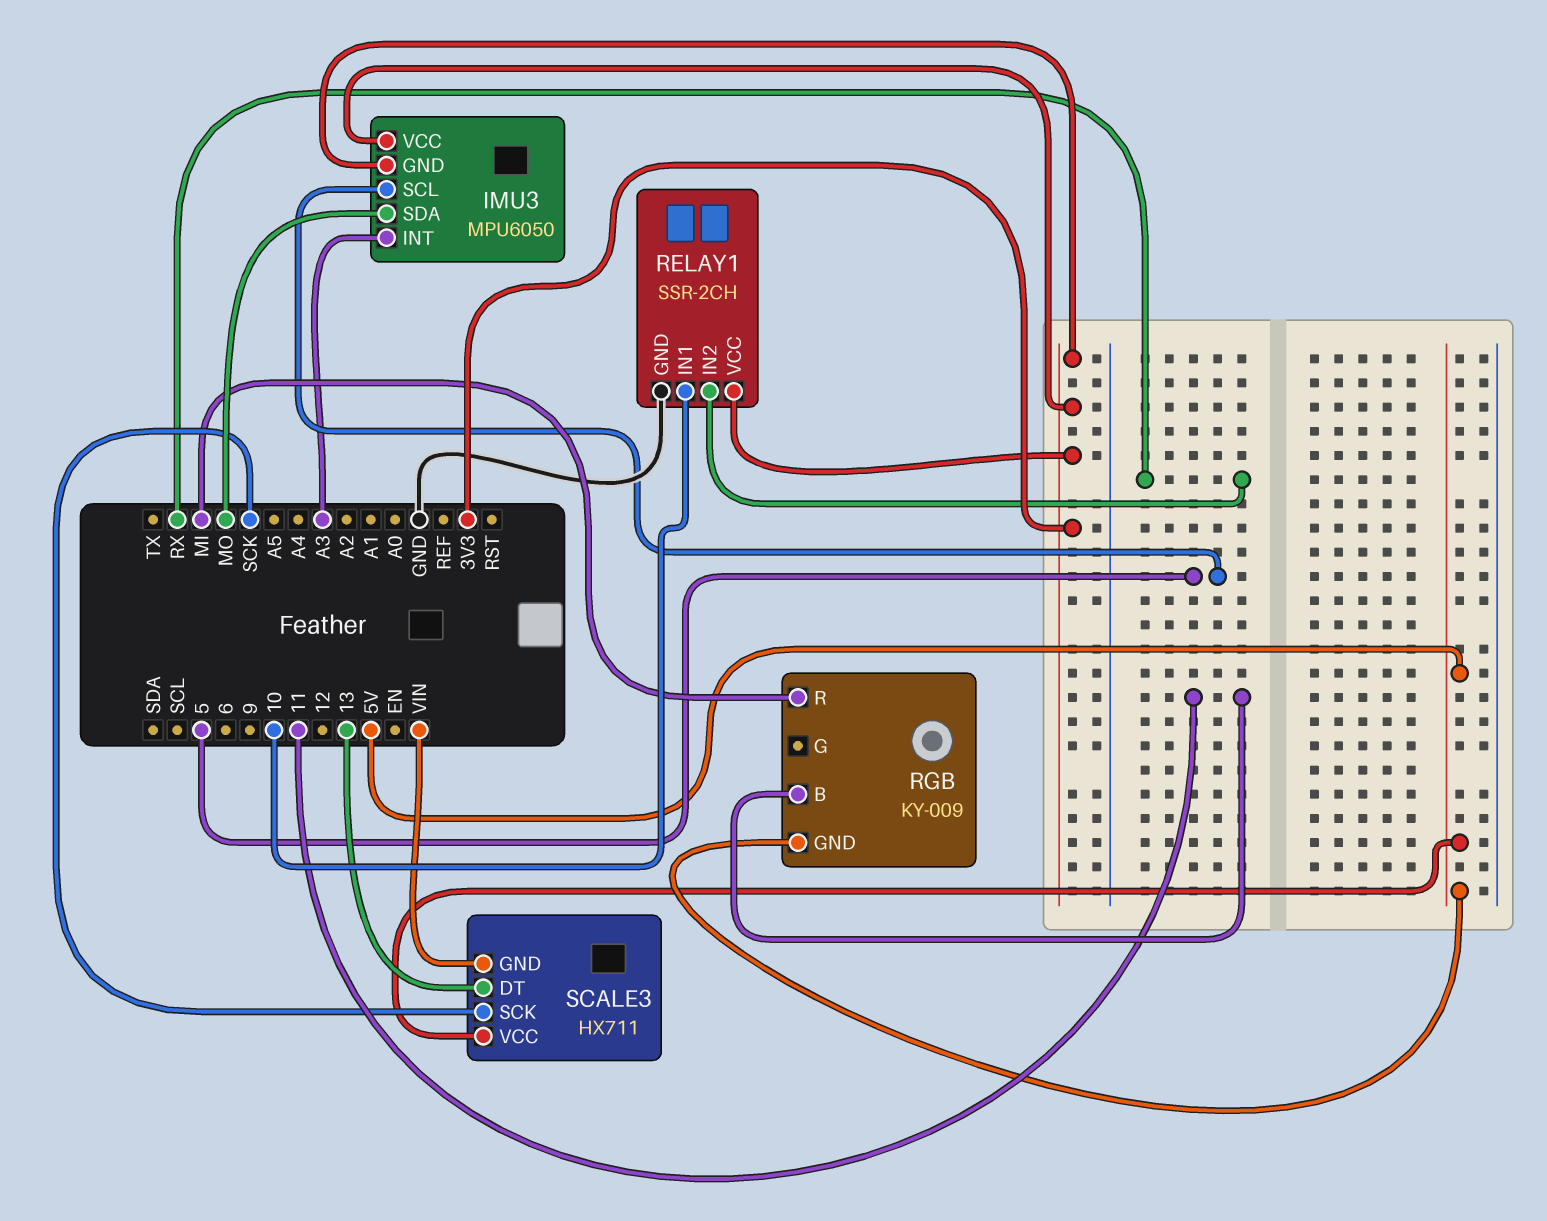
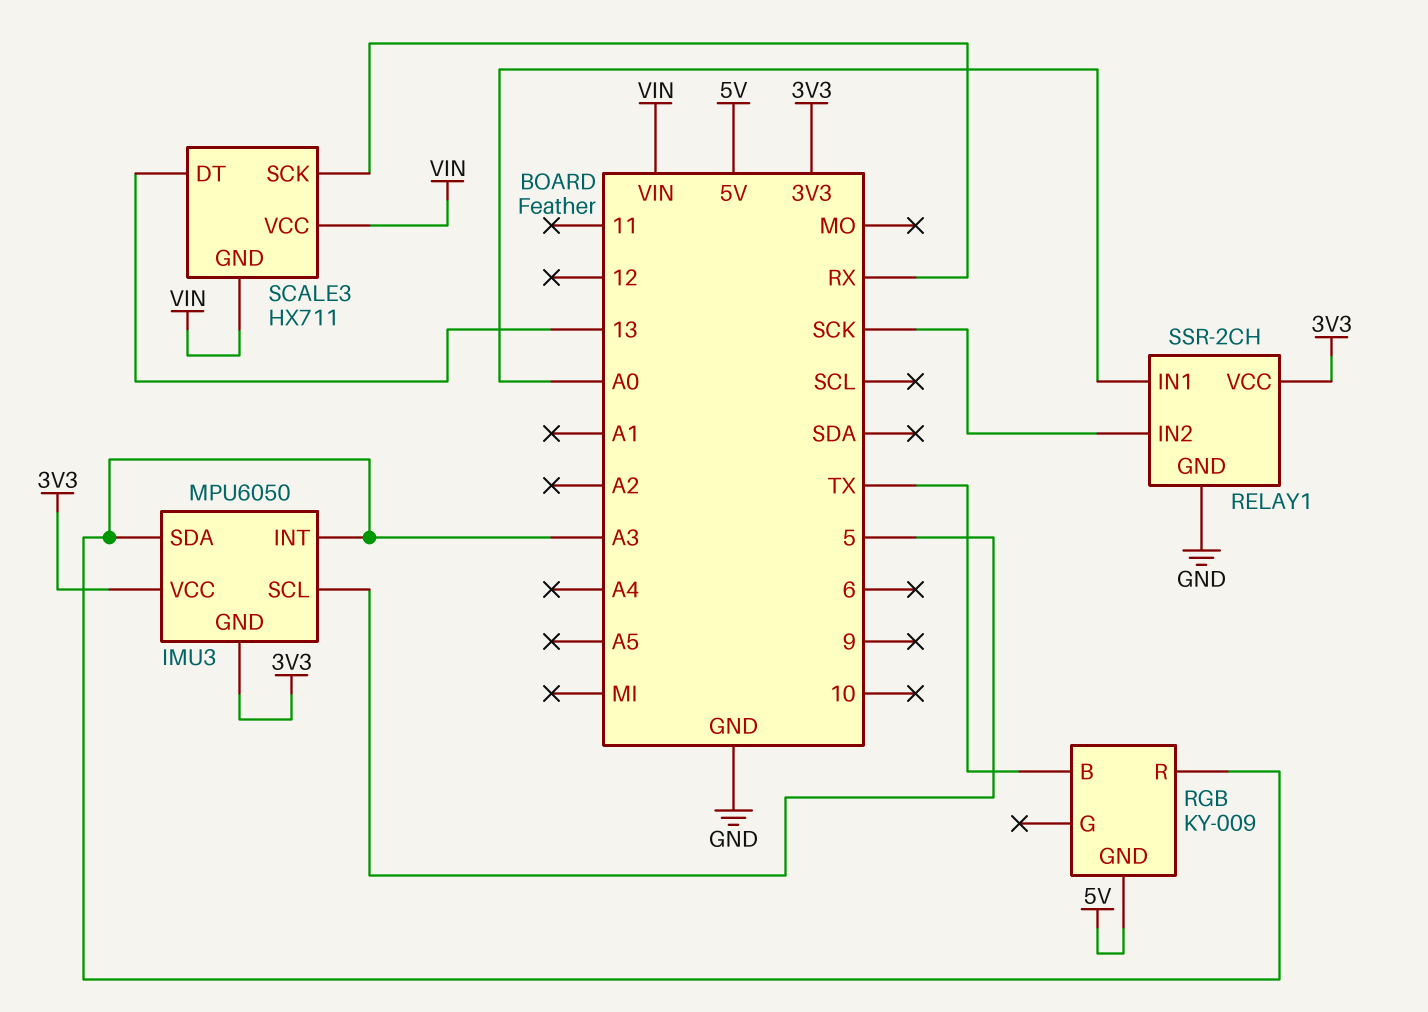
IMU3 pin SDA: MO -> A3
RELAY1 pin IN1: 10 -> A0
RELAY1 pin IN2: RX -> SCK
RGB pin B: 11 -> TX
RGB pin R: MI -> A3
SCALE3 pin SCK: SCK -> RX
SCALE3 pin VCC: 5V -> VIN

